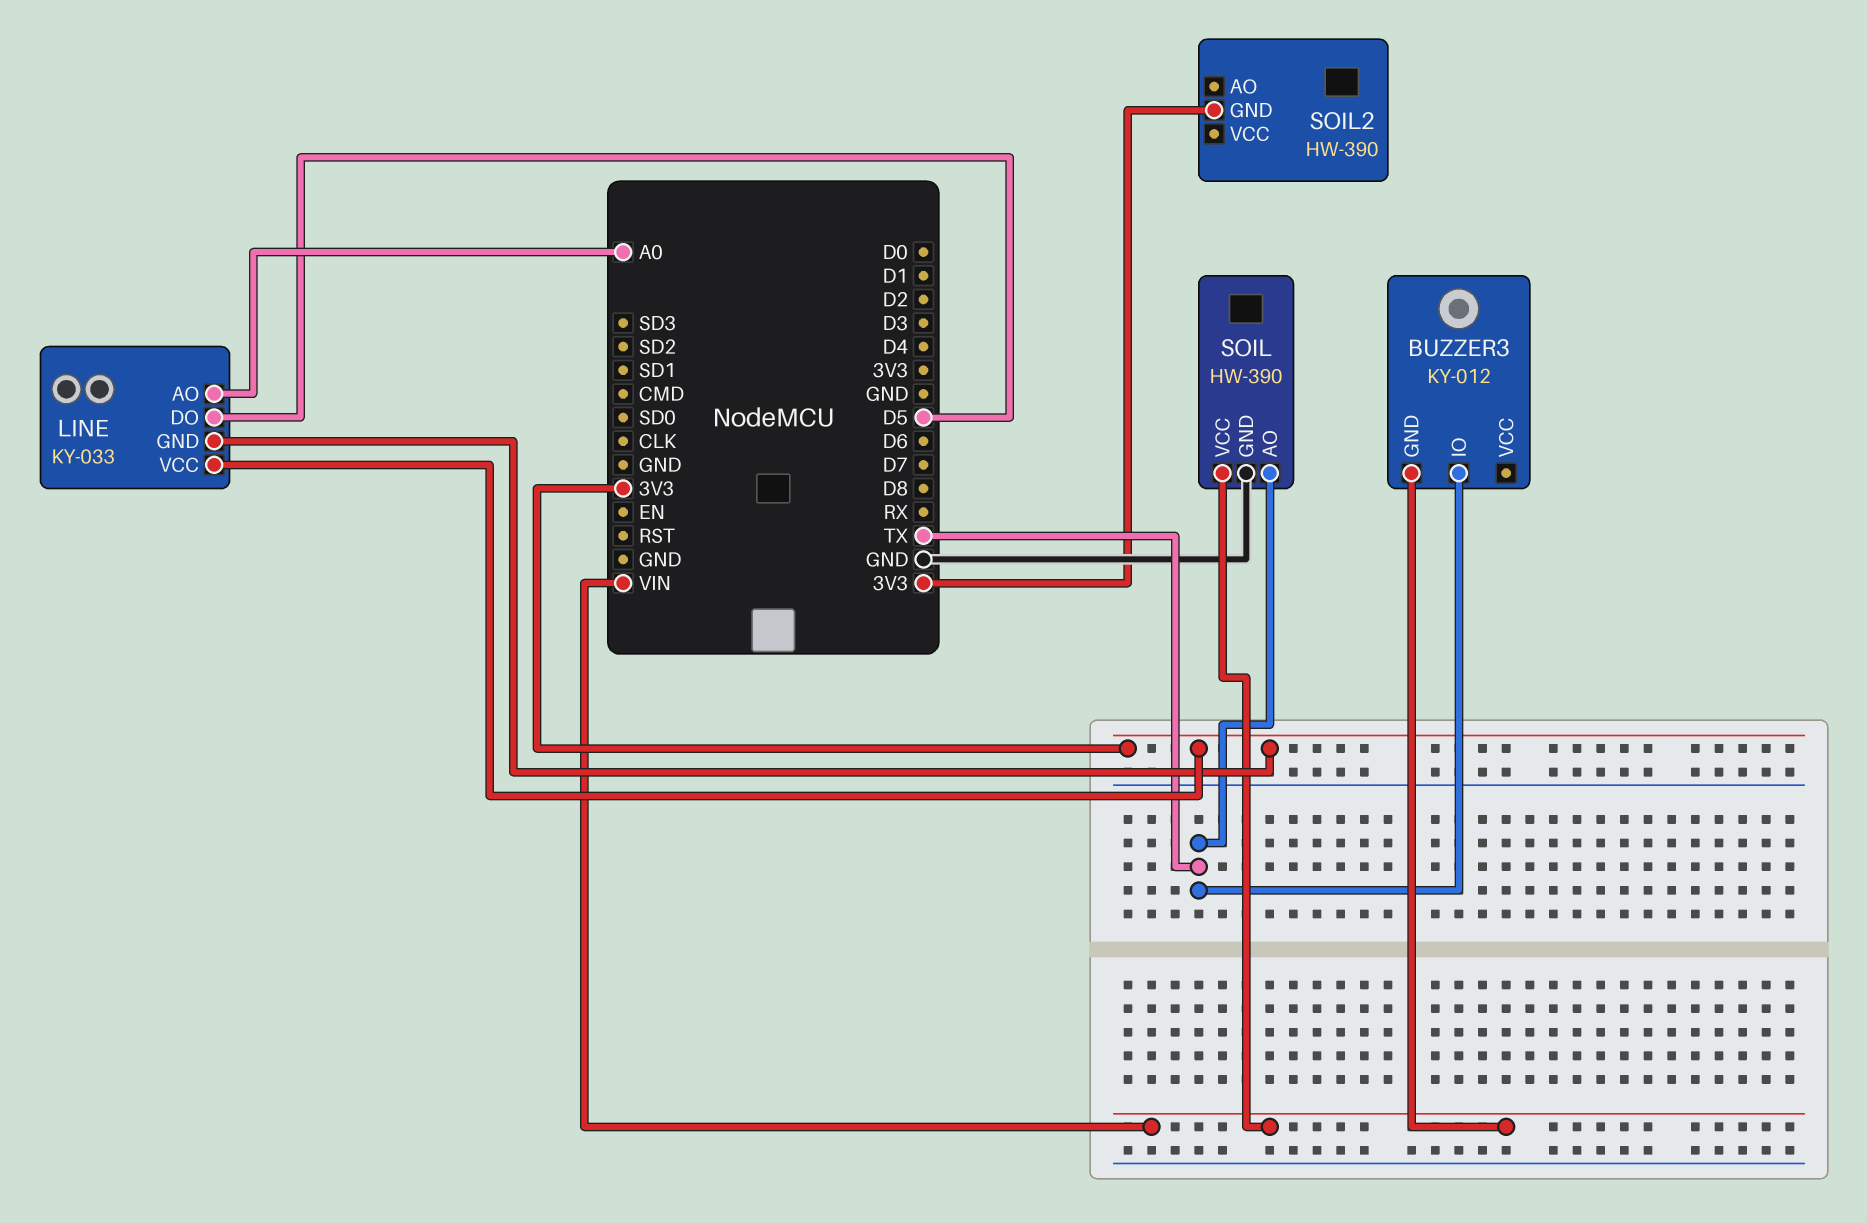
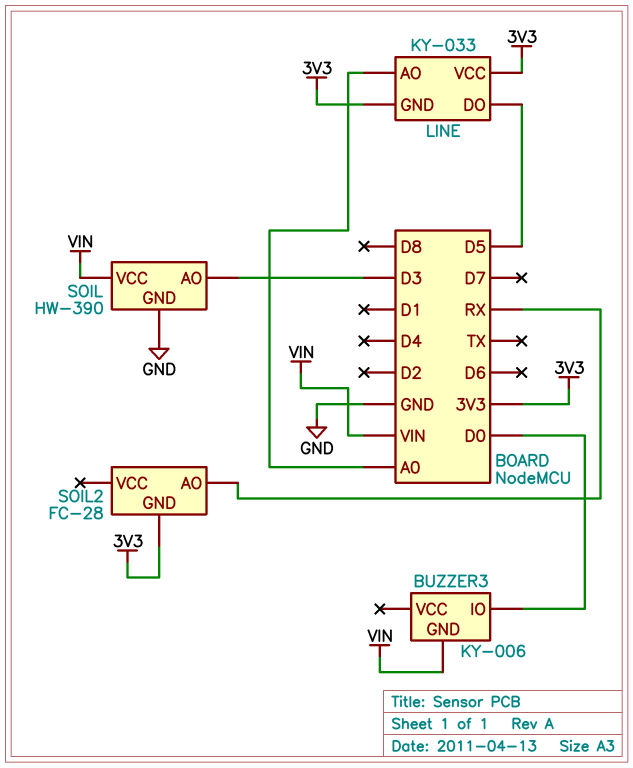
BUZZER3: KY-012 -> KY-006
BUZZER3 pin IO: TX -> D0
SOIL pin AO: TX -> D3
SOIL2: HW-390 -> FC-28
SOIL2 pin AO: none -> RX

